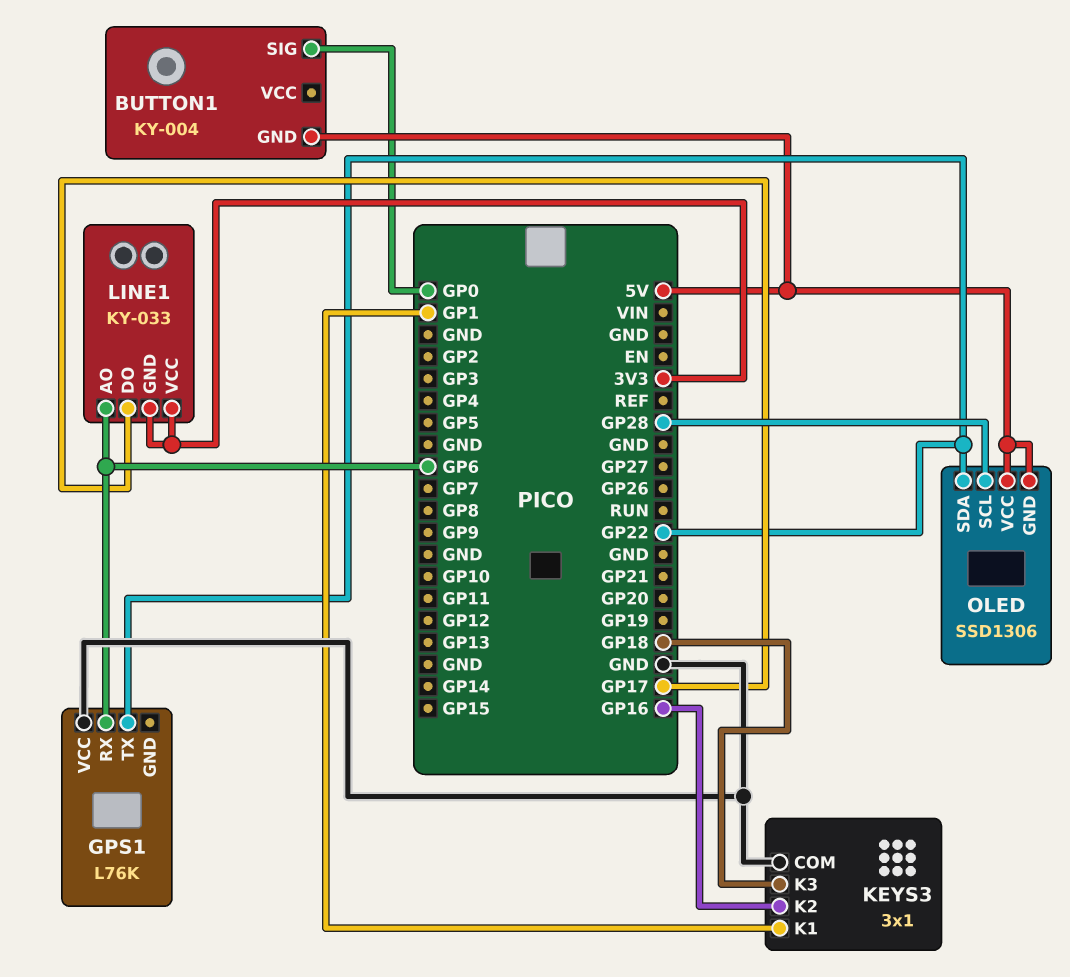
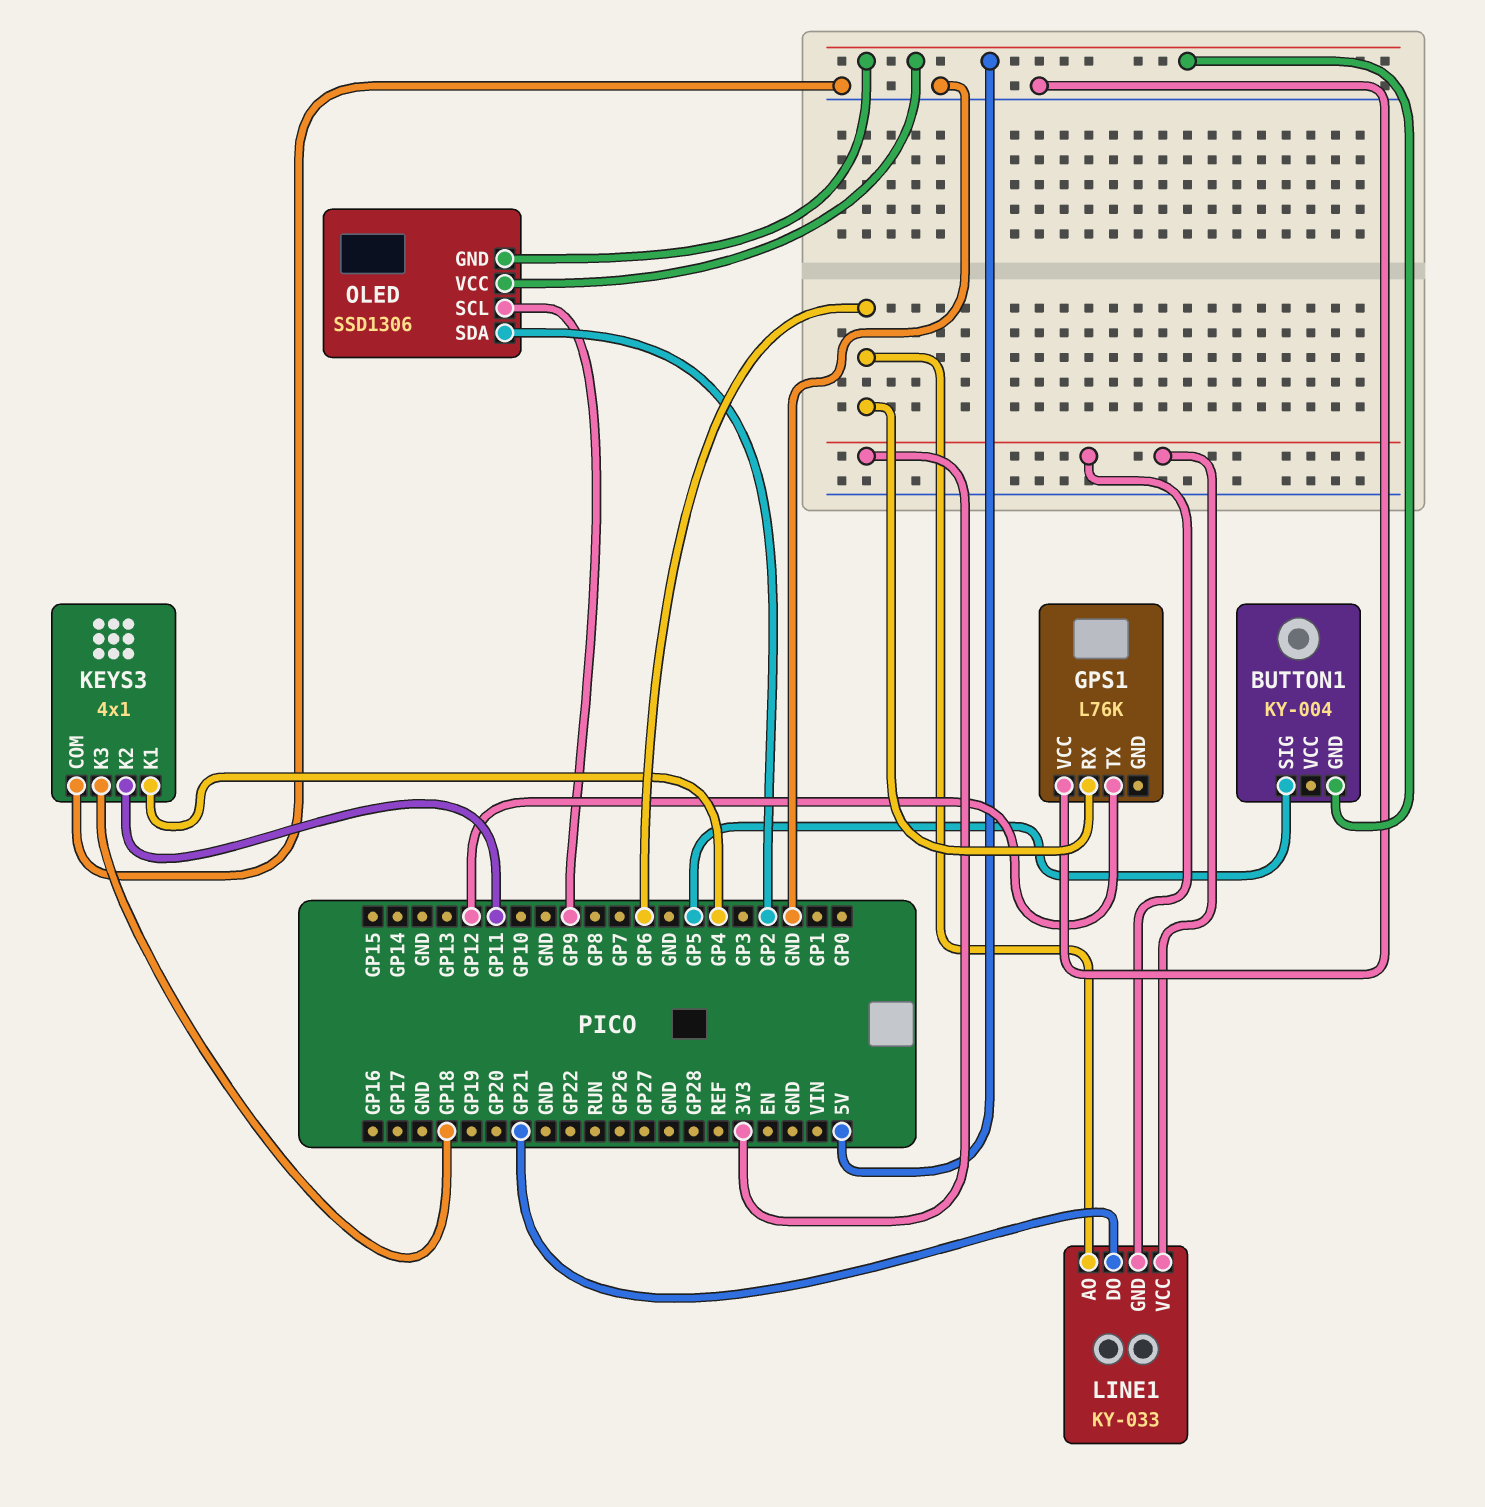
BUTTON1 pin SIG: GP0 -> GP5
GPS1 pin TX: GP22 -> GP12
KEYS3: 3x1 -> 4x1
KEYS3 pin K1: GP1 -> GP4
KEYS3 pin K2: GP16 -> GP11
LINE1 pin DO: GP17 -> GP21
OLED pin SCL: GP28 -> GP9
OLED pin SDA: GP22 -> GP2

